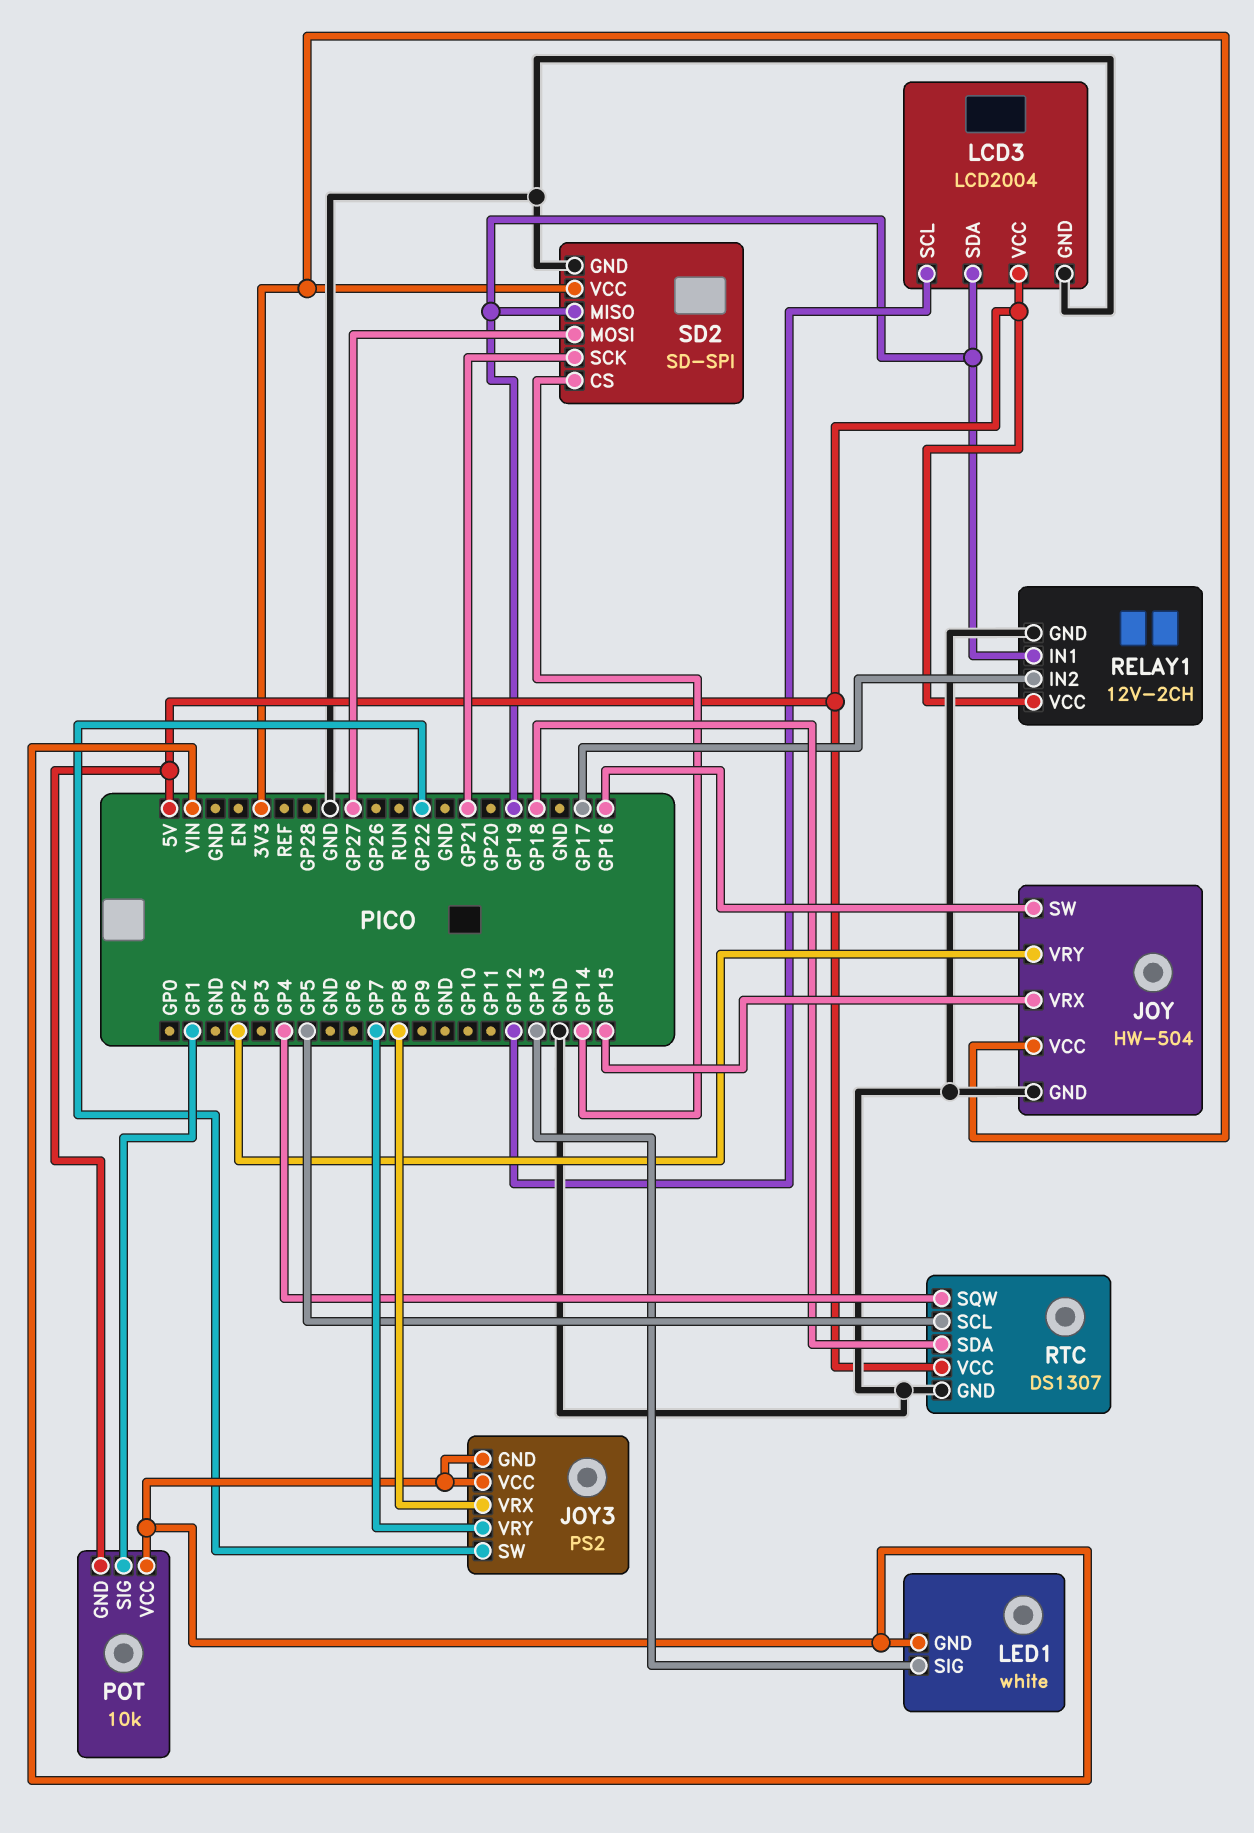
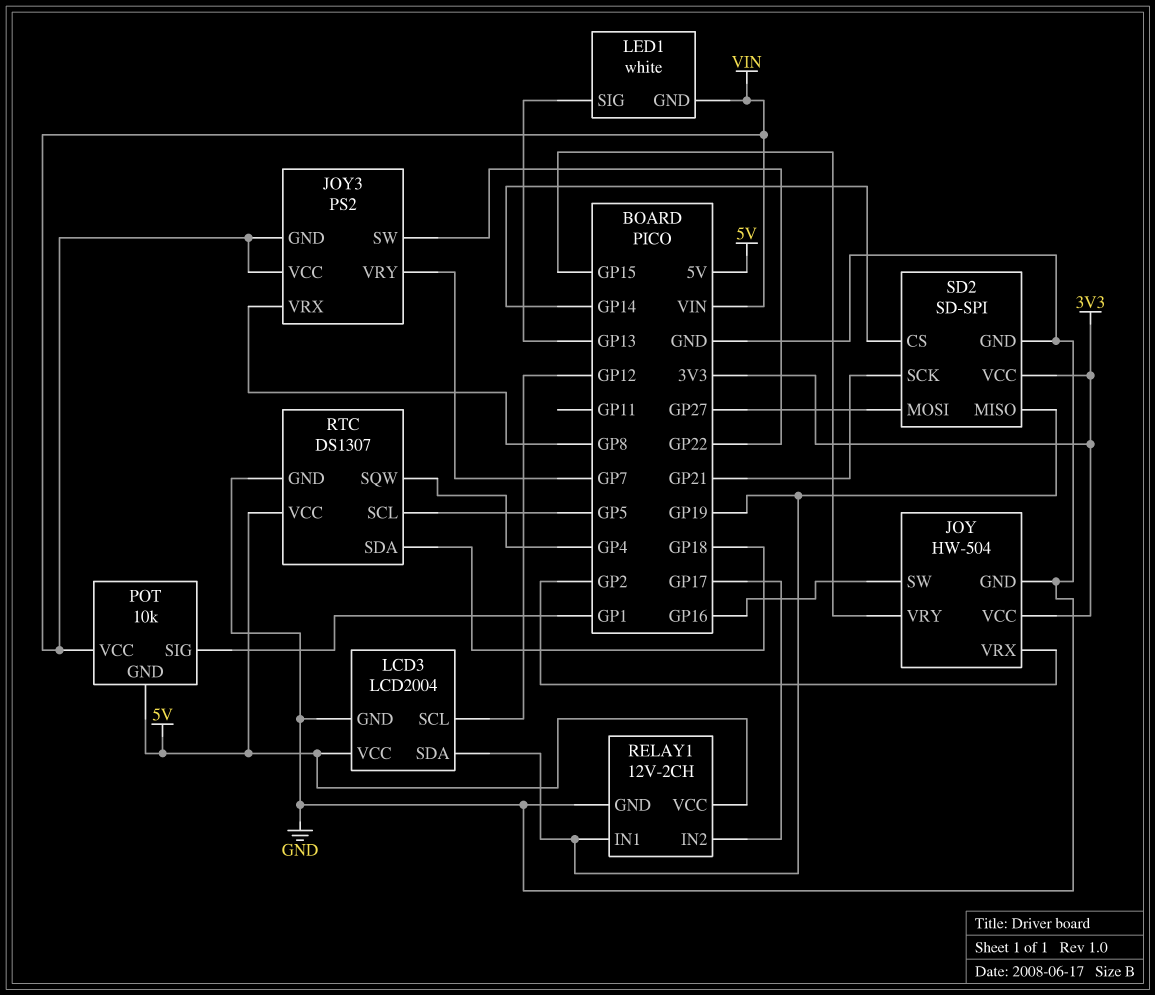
JOY pin VRX: GP15 -> GP2
JOY pin VRY: GP2 -> GP15

